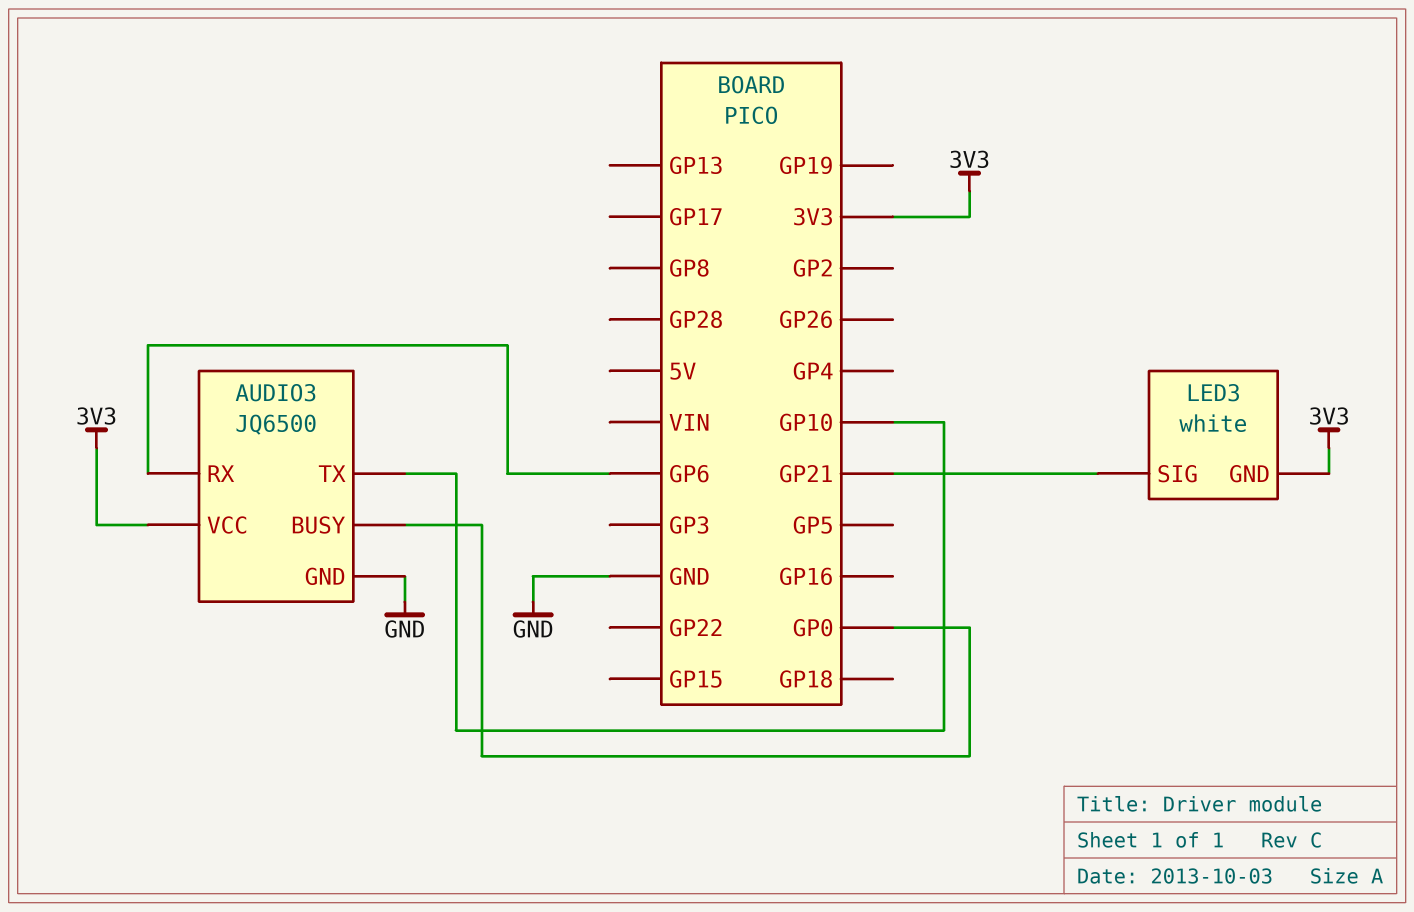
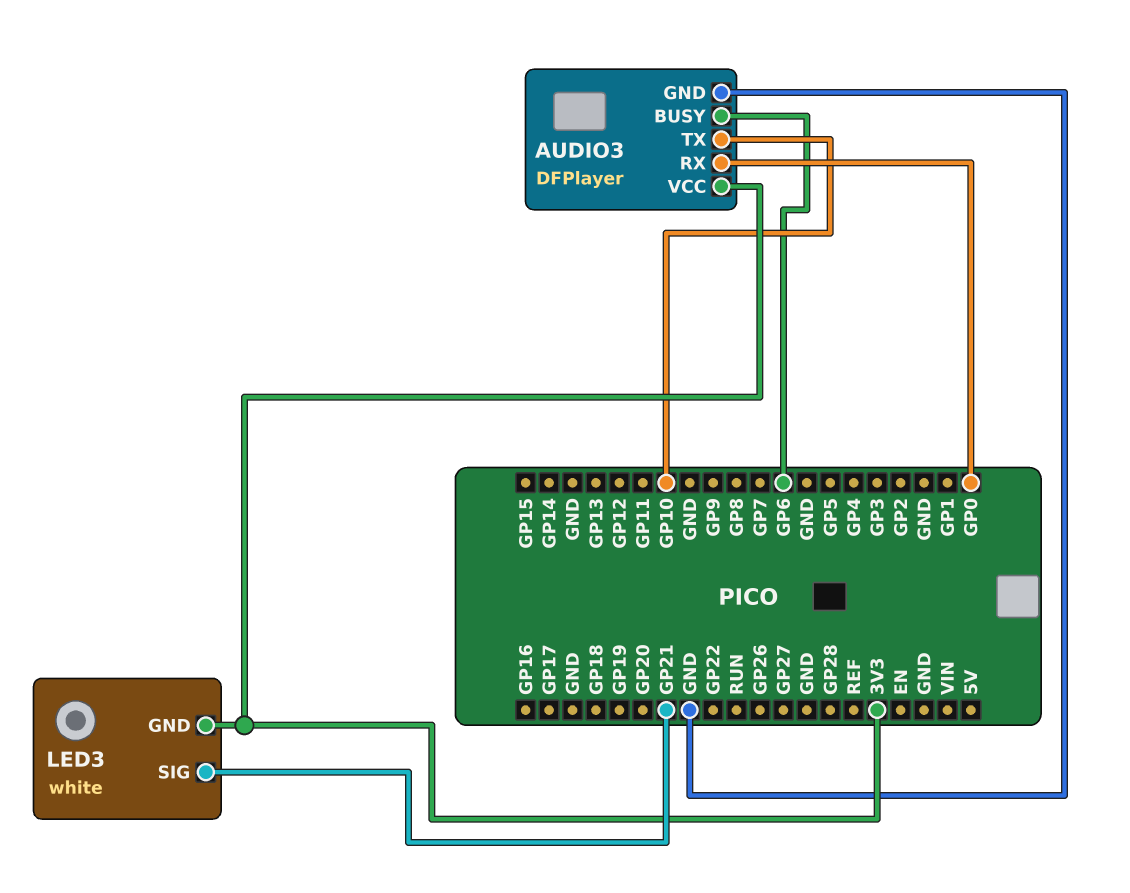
AUDIO3: JQ6500 -> DFPlayer
AUDIO3 pin BUSY: GP0 -> GP6
AUDIO3 pin RX: GP6 -> GP0

